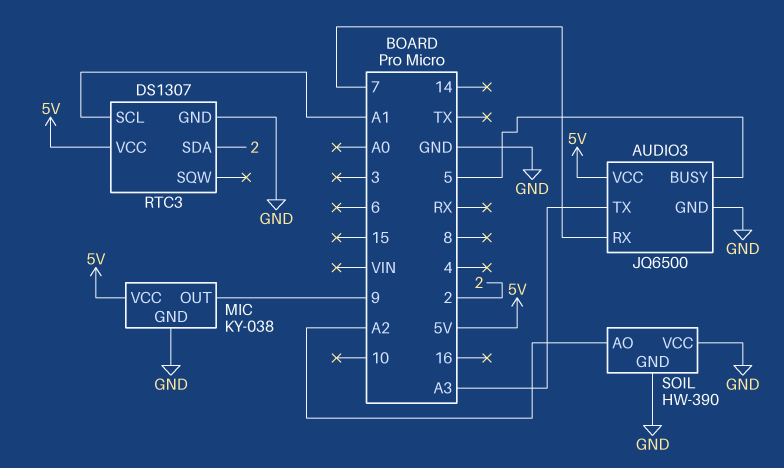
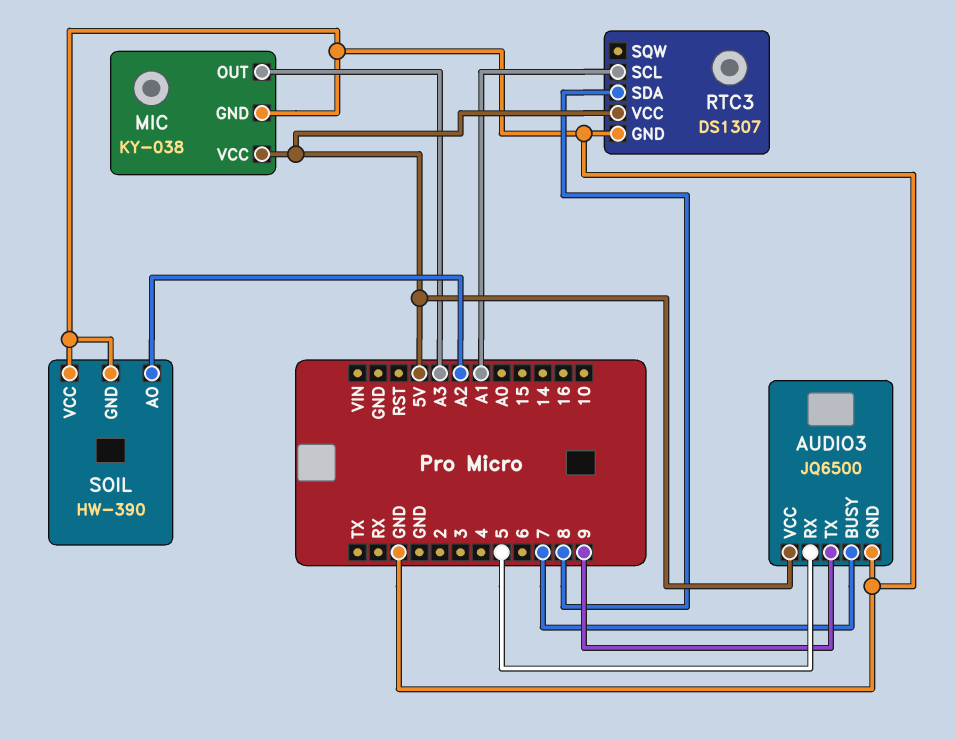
AUDIO3 pin BUSY: 5 -> 7
AUDIO3 pin RX: 7 -> 5
AUDIO3 pin TX: A3 -> 9
MIC pin OUT: 9 -> A3
RTC3 pin SDA: 2 -> 8

